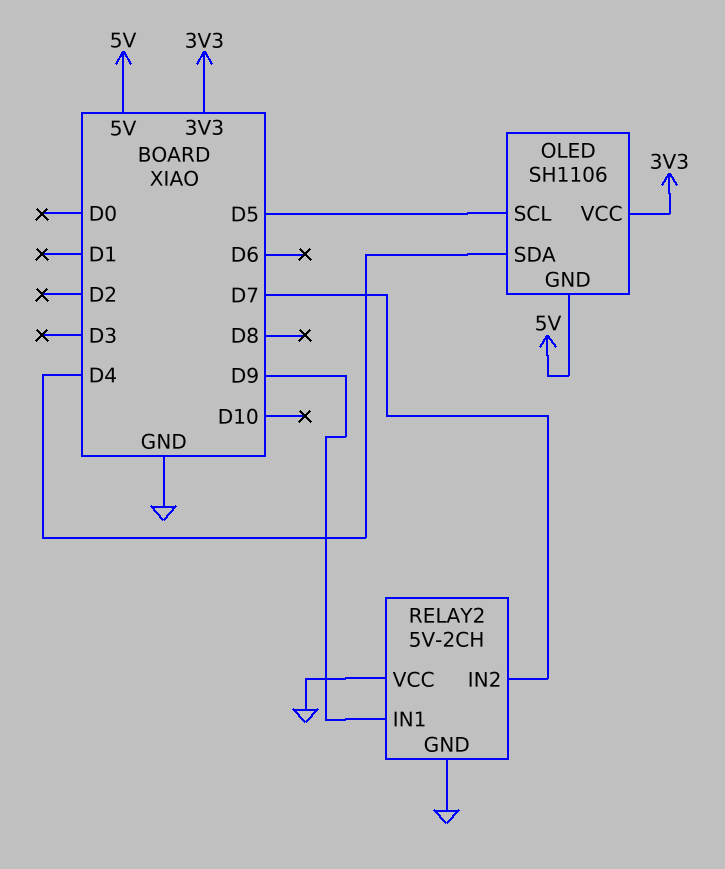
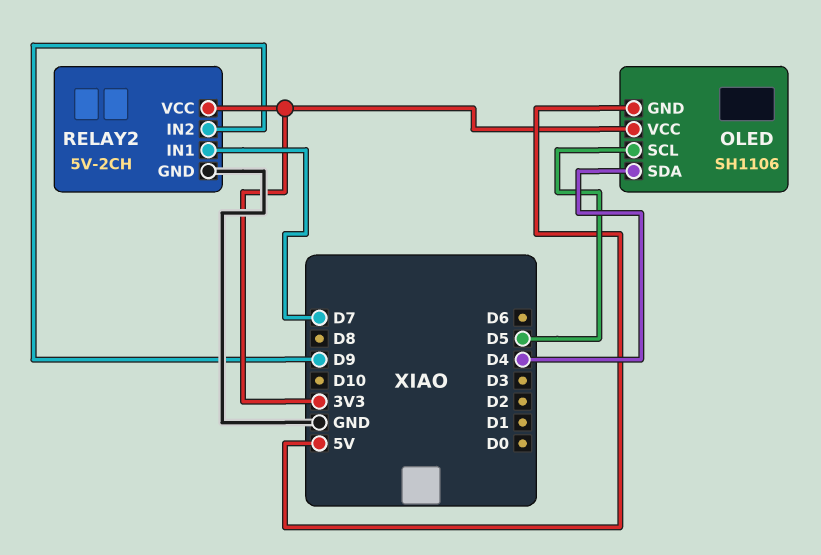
RELAY2 pin IN1: D9 -> D7
RELAY2 pin IN2: D7 -> D9
RELAY2 pin VCC: GND -> 3V3

